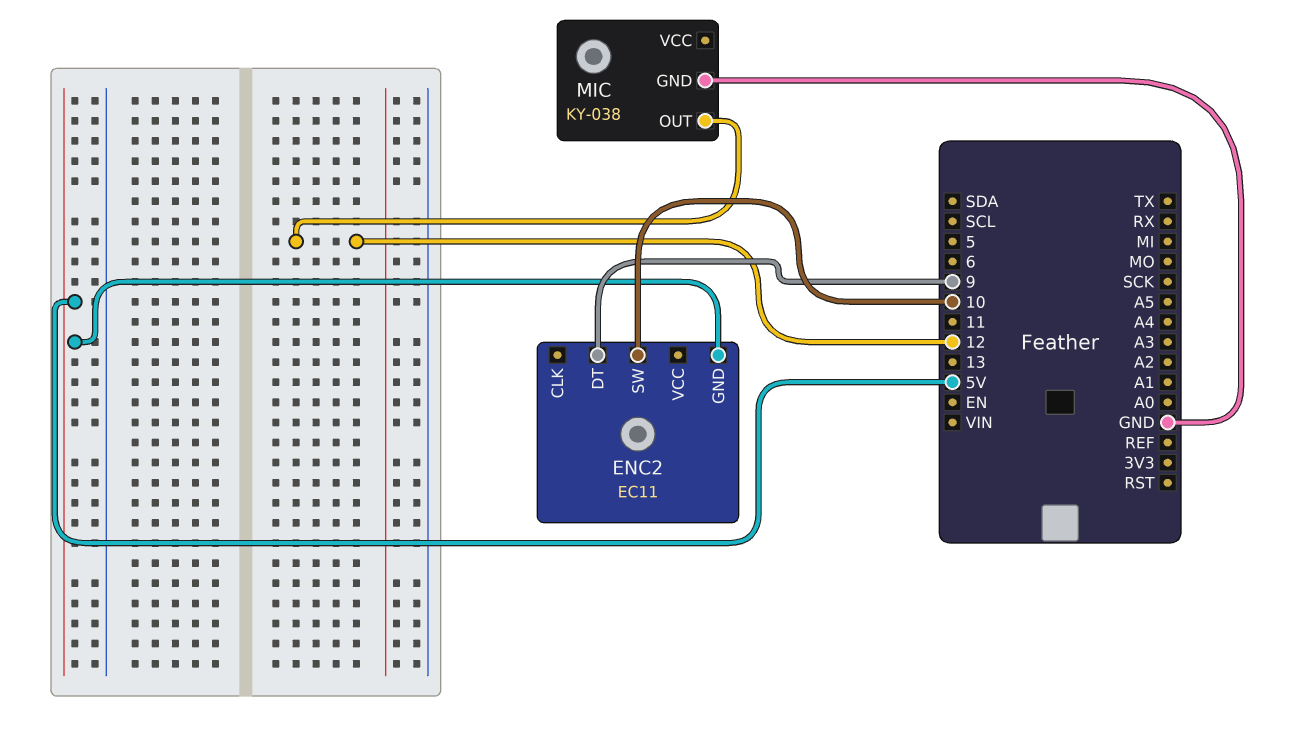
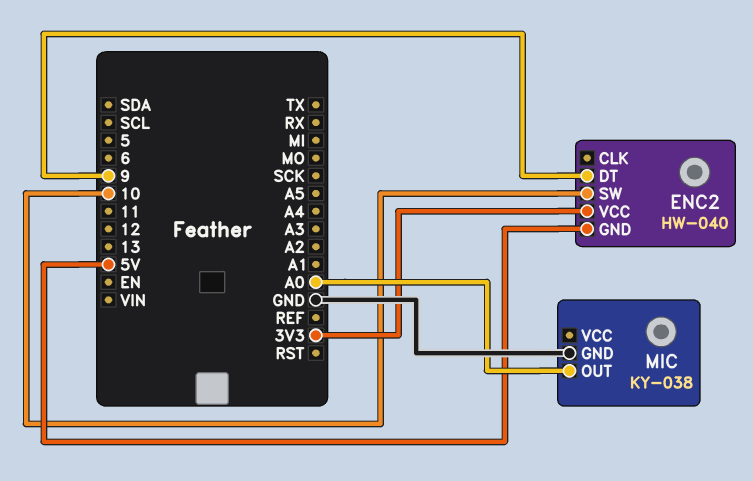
ENC2: EC11 -> HW-040
ENC2 pin VCC: none -> 3V3
MIC pin OUT: 12 -> A0

